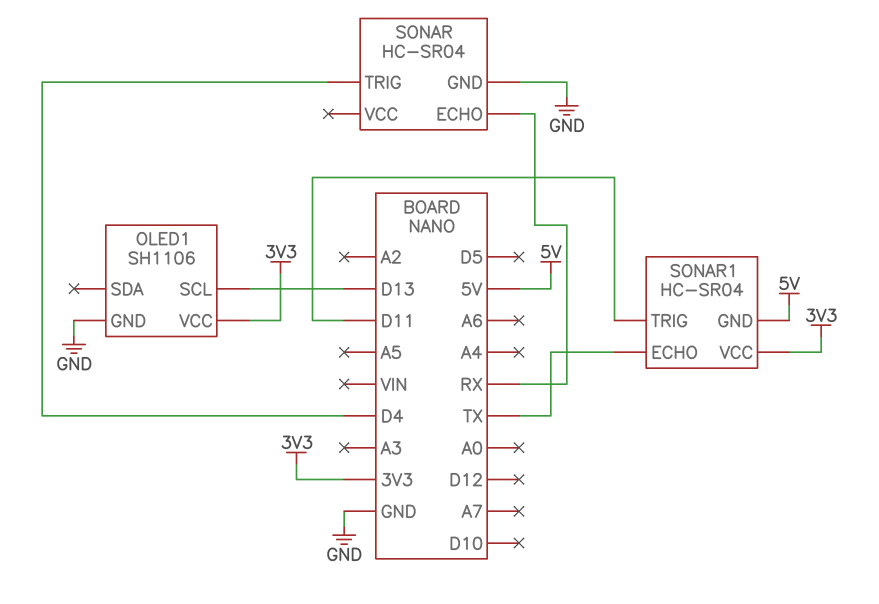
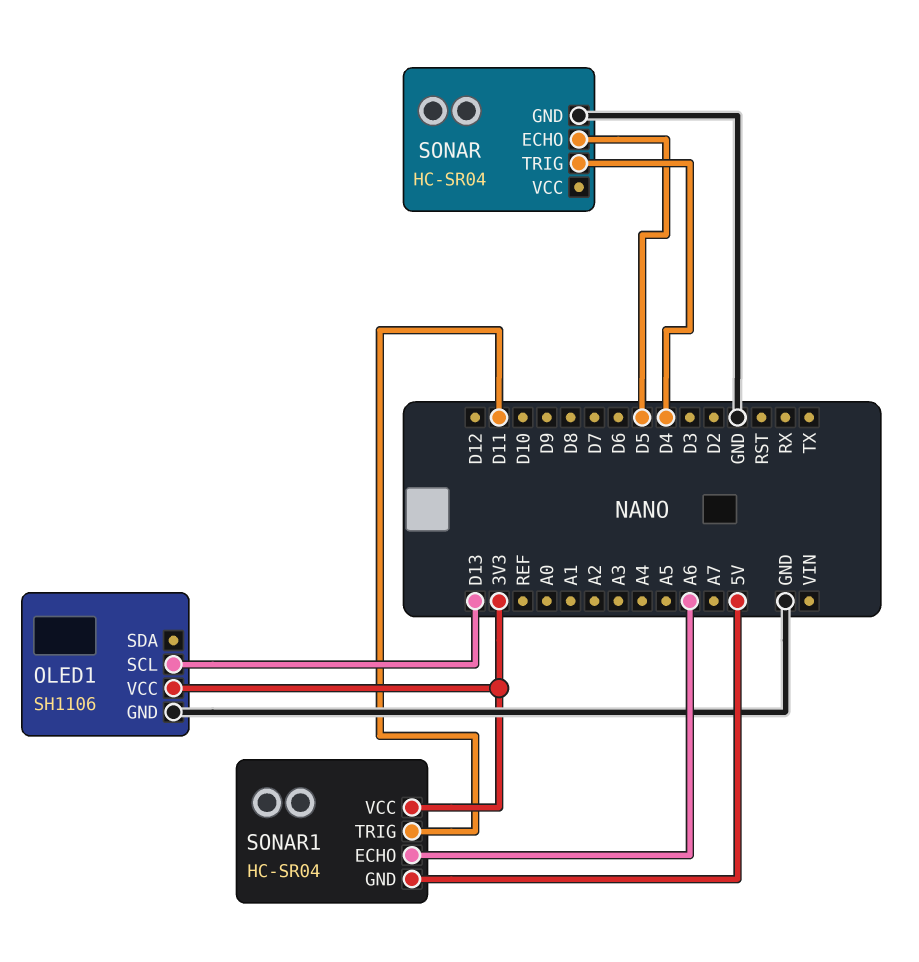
SONAR pin ECHO: RX -> D5
SONAR1 pin ECHO: TX -> A6

